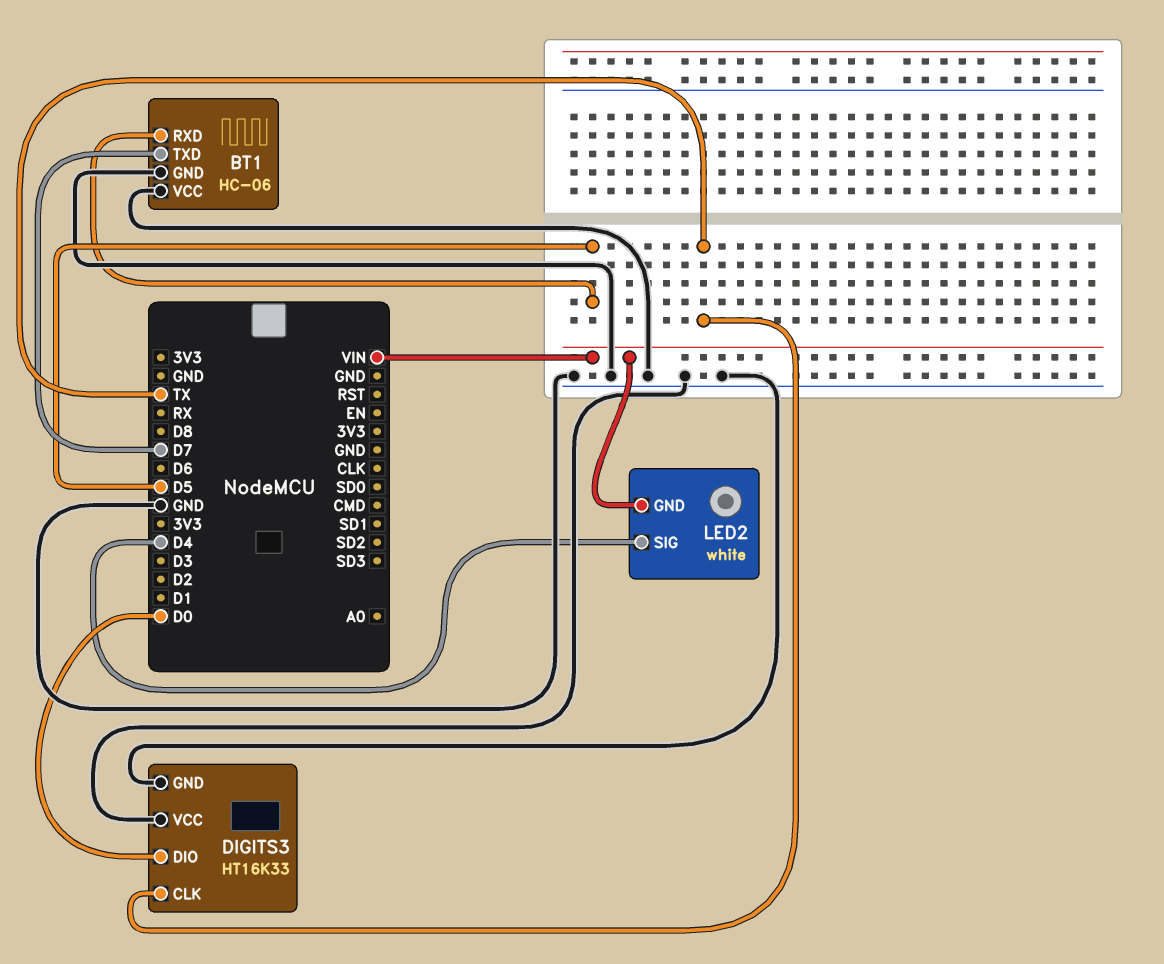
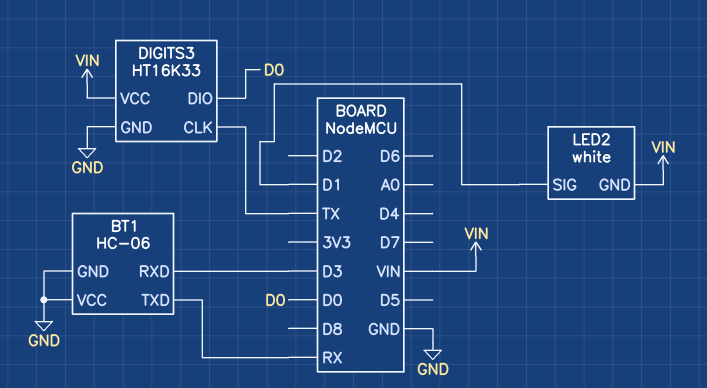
BT1 pin RXD: D5 -> D3
BT1 pin TXD: D7 -> RX
DIGITS3 pin VCC: GND -> VIN
LED2 pin SIG: D4 -> D1

